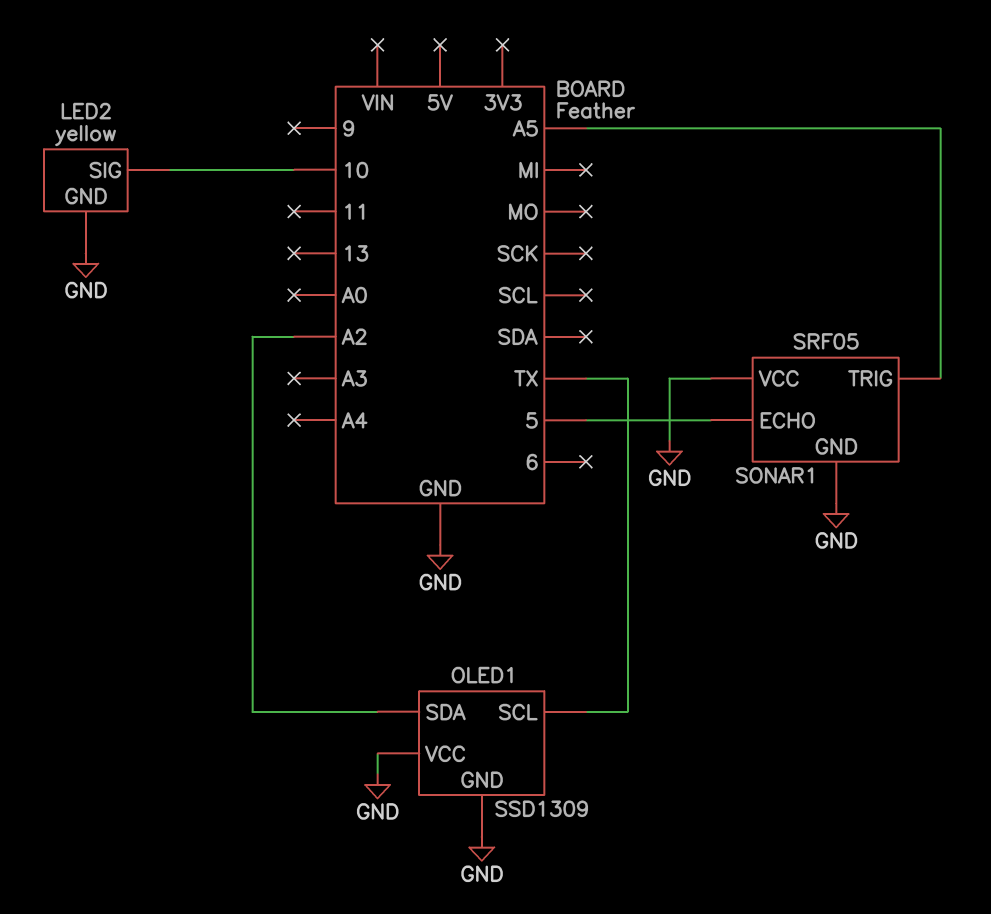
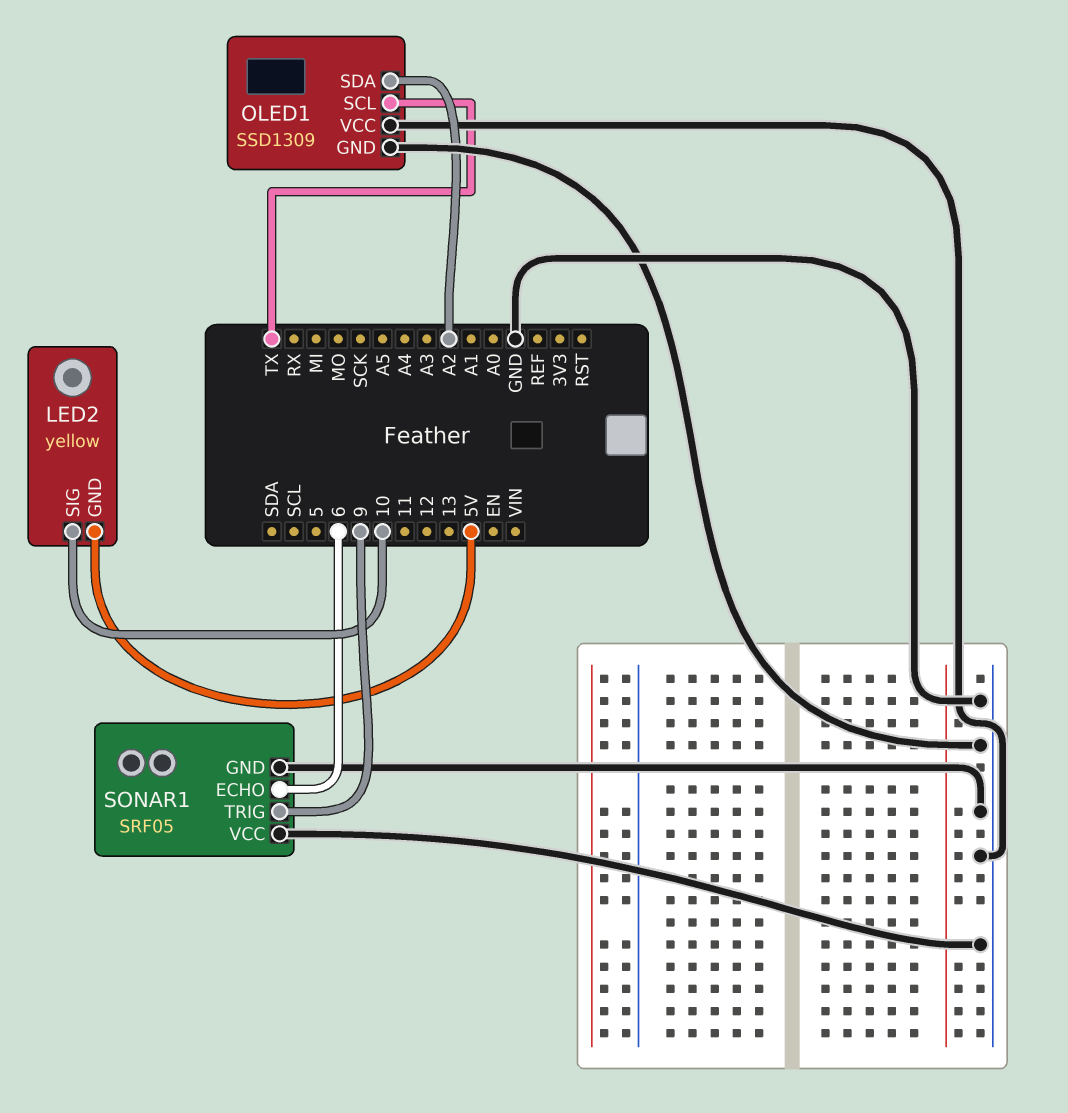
LED2 pin GND: GND -> 5V
SONAR1 pin ECHO: 5 -> 6
SONAR1 pin TRIG: A5 -> 9

